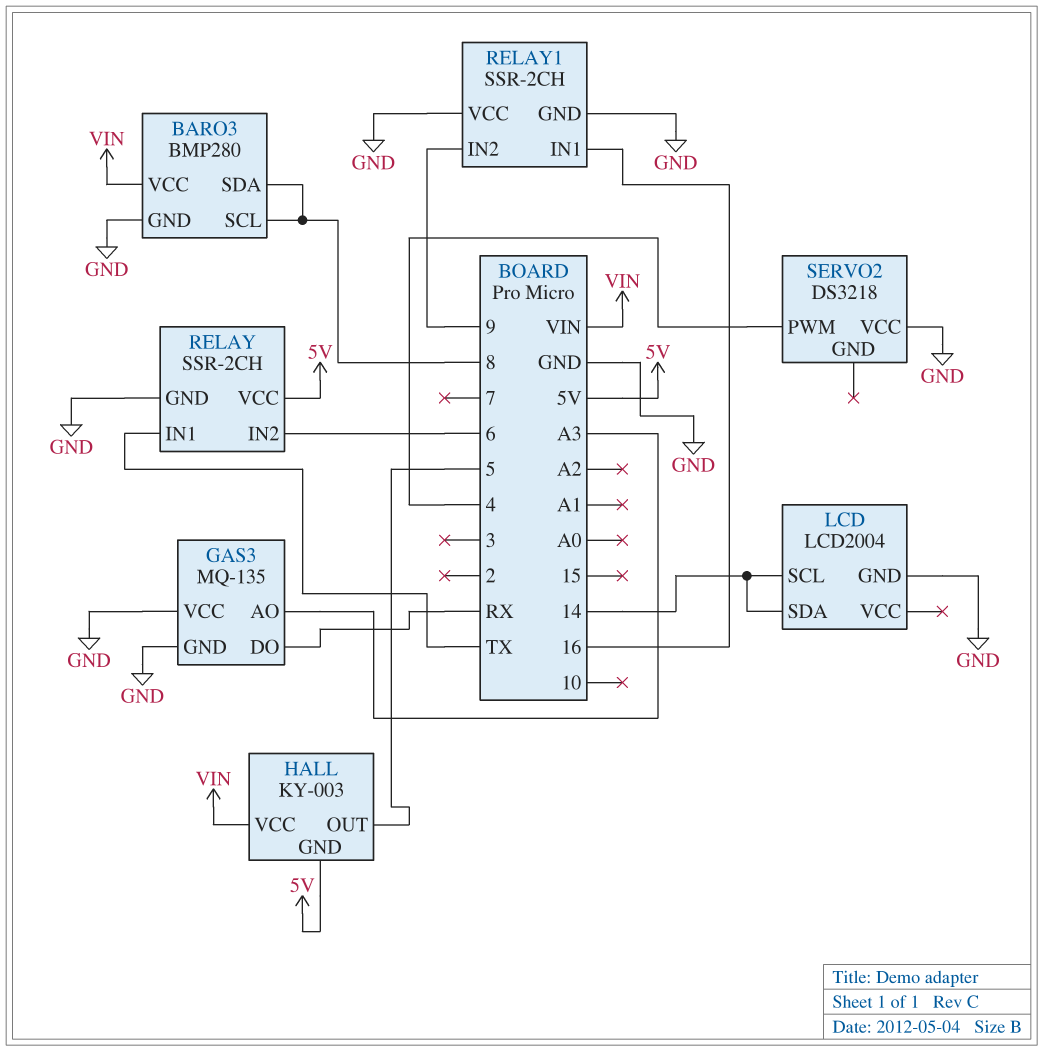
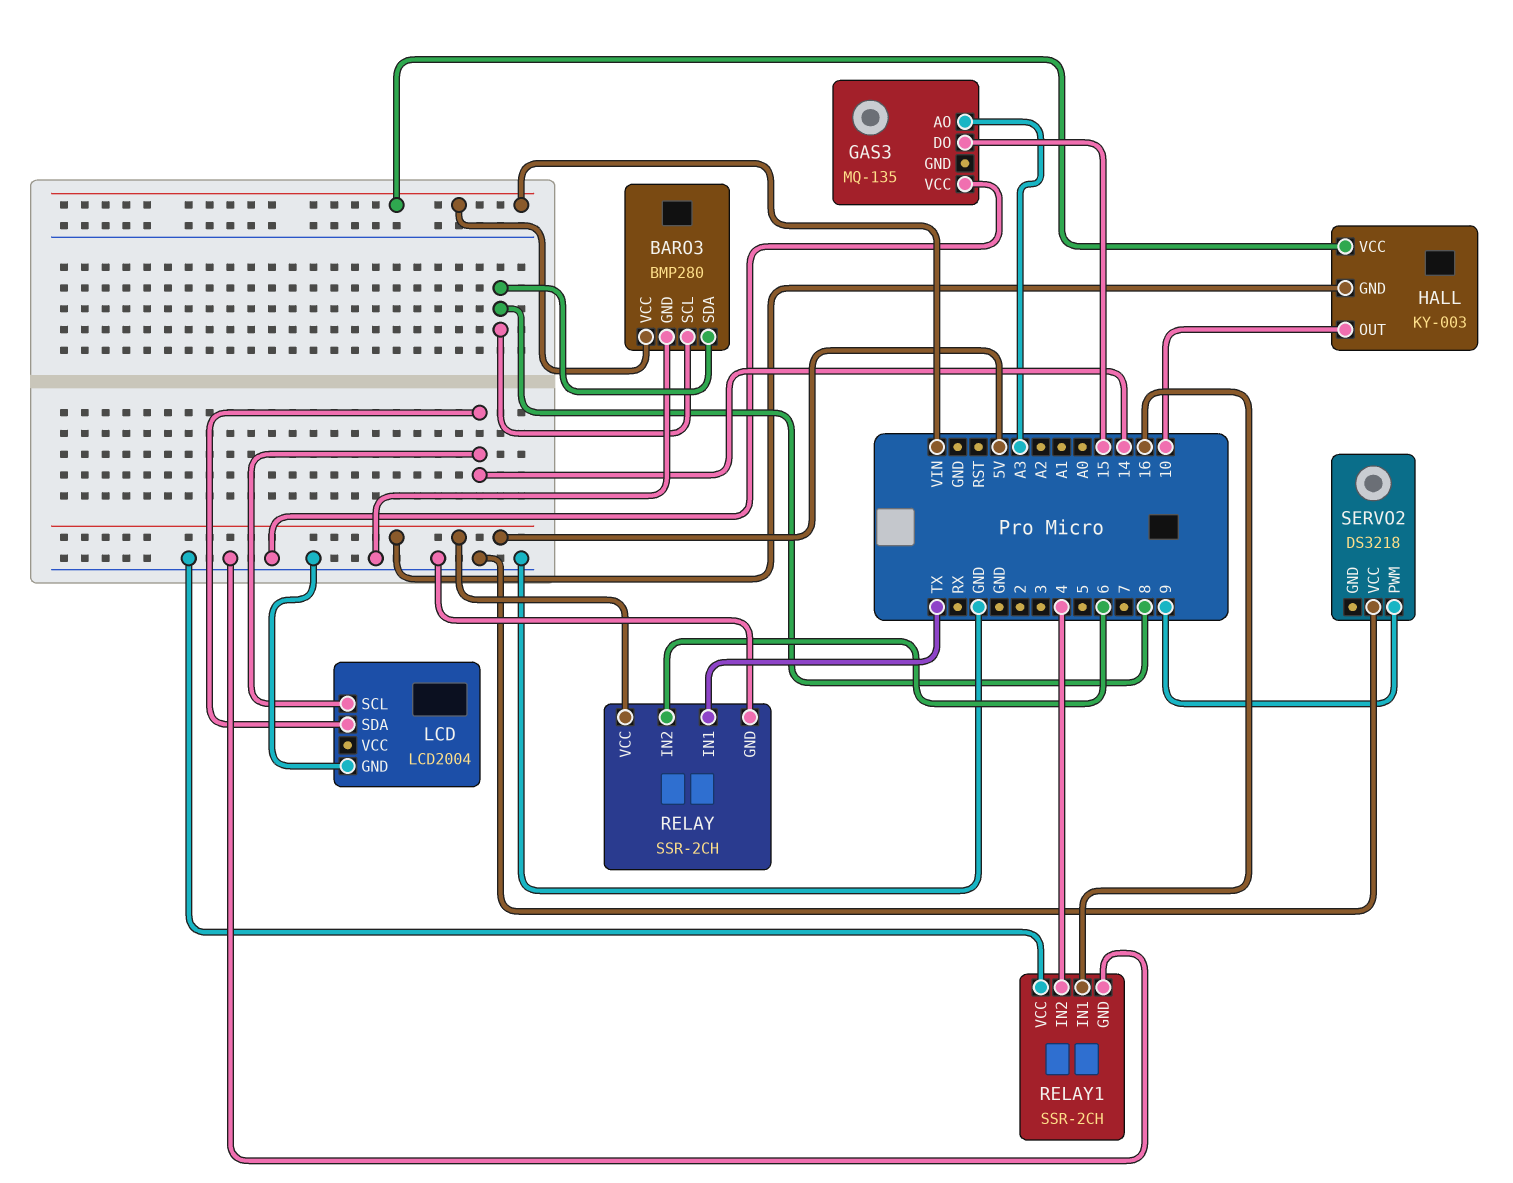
GAS3 pin DO: RX -> 15
GAS3 pin GND: GND -> none
HALL pin OUT: 5 -> 10
RELAY1 pin IN2: 9 -> 4
SERVO2 pin PWM: 4 -> 9

